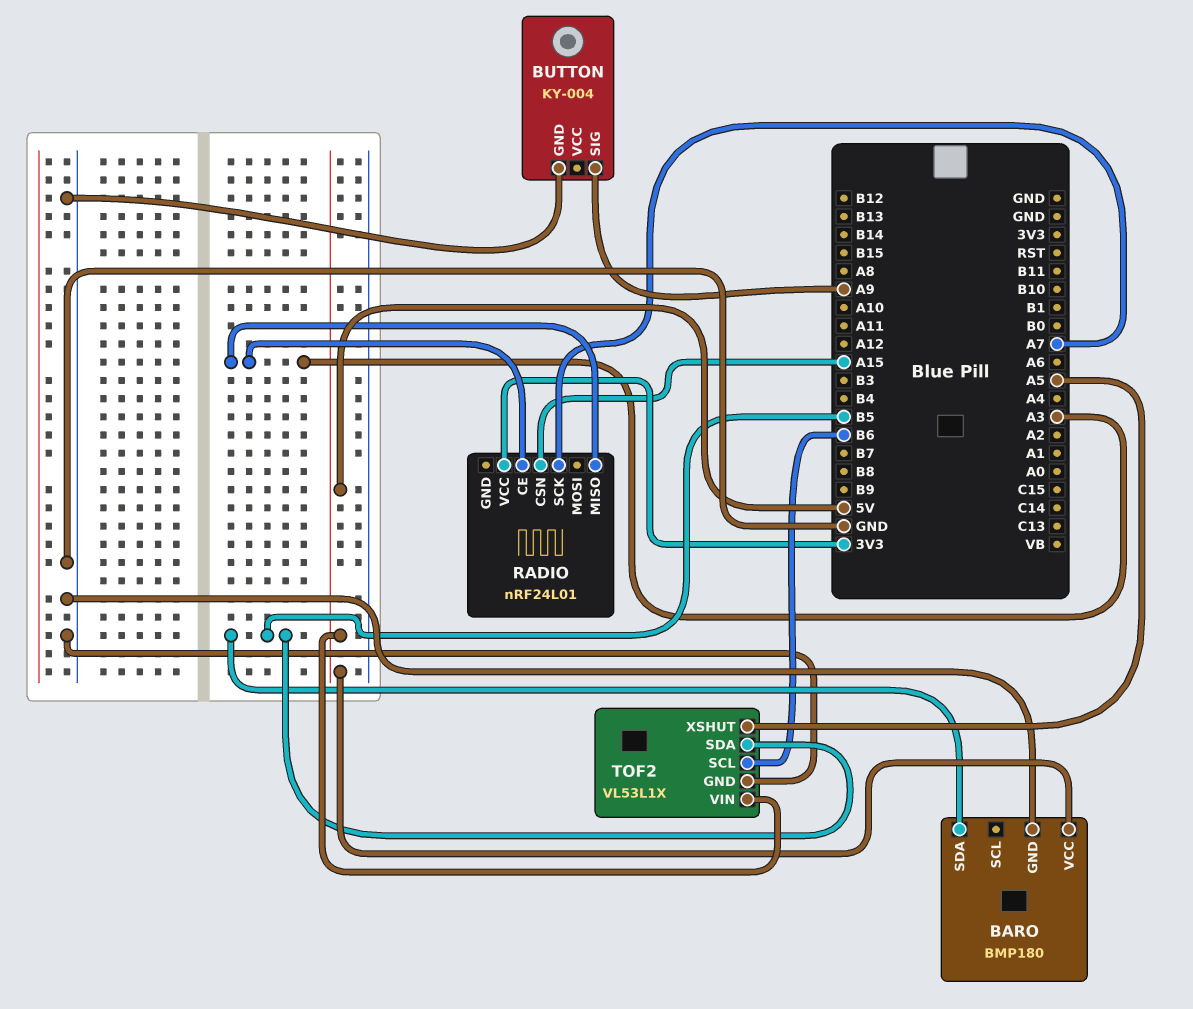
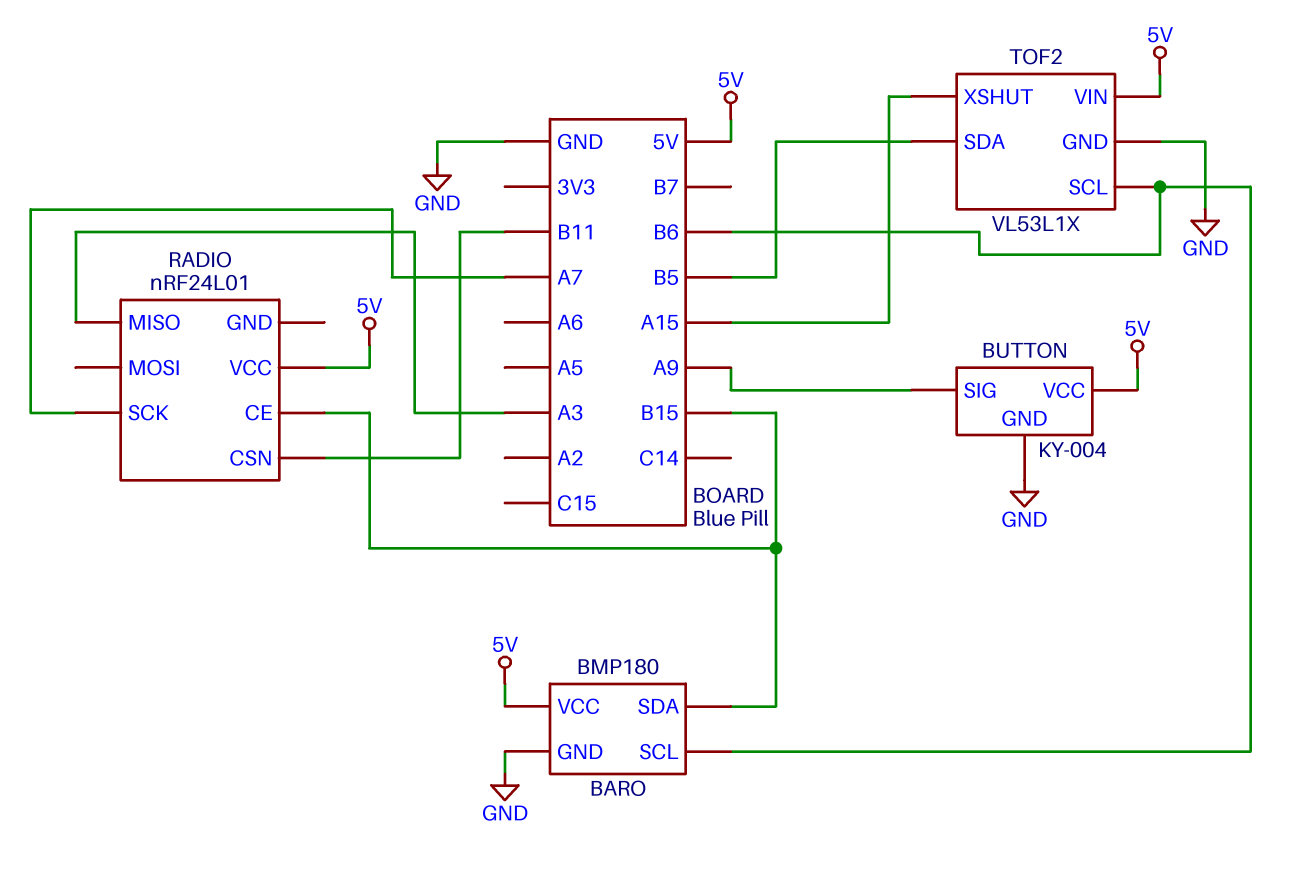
BARO pin SCL: none -> B6
BARO pin SDA: B5 -> B15
BUTTON pin VCC: none -> 5V
RADIO pin CE: A3 -> B15
RADIO pin CSN: A15 -> B11
RADIO pin VCC: 3V3 -> 5V
TOF2 pin XSHUT: A5 -> A15

